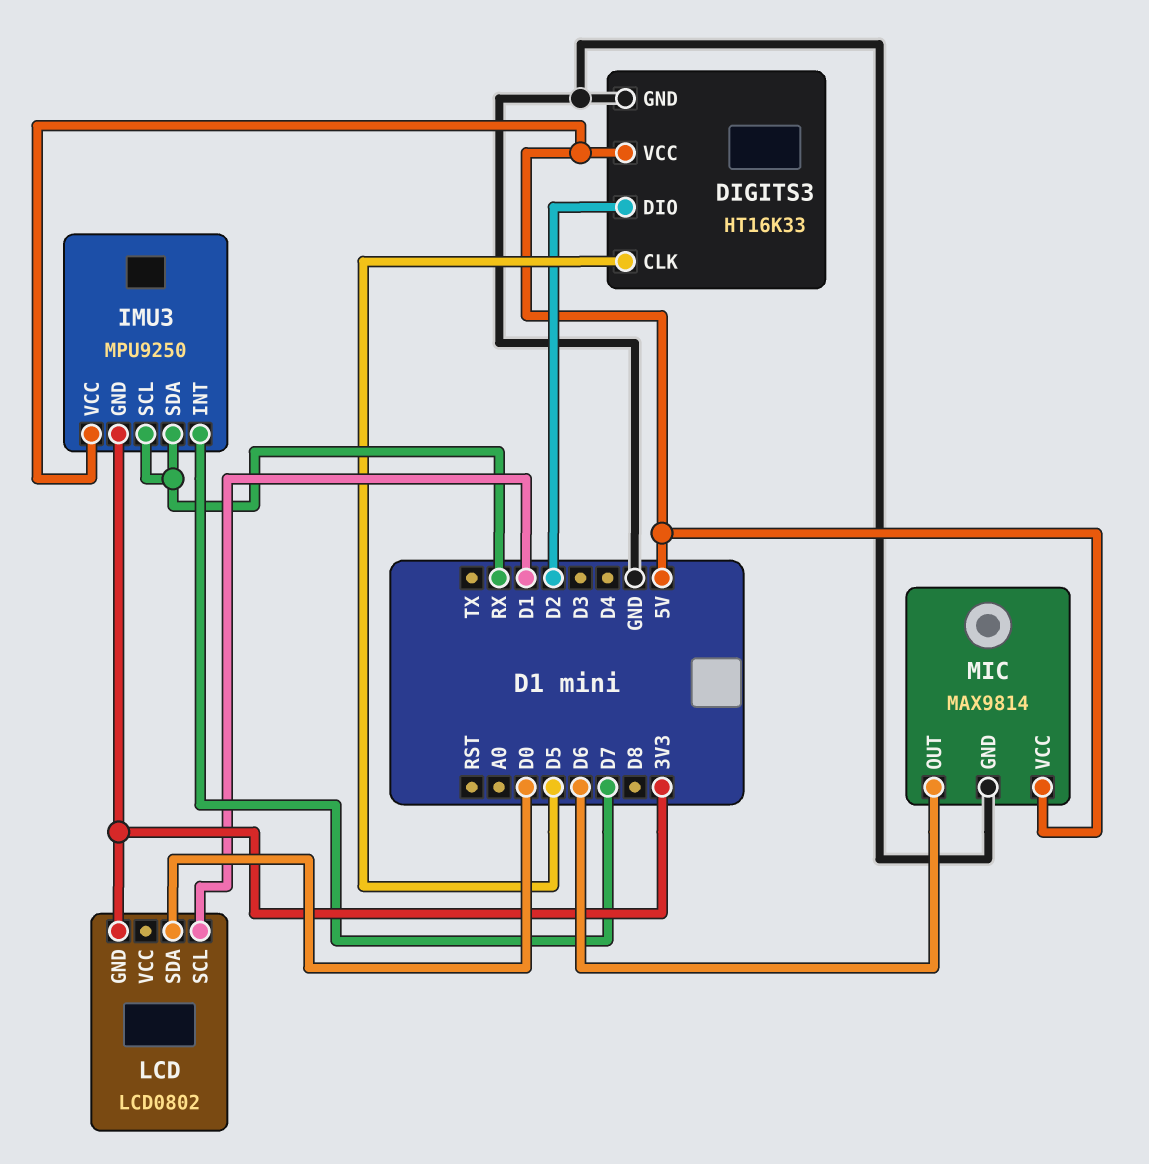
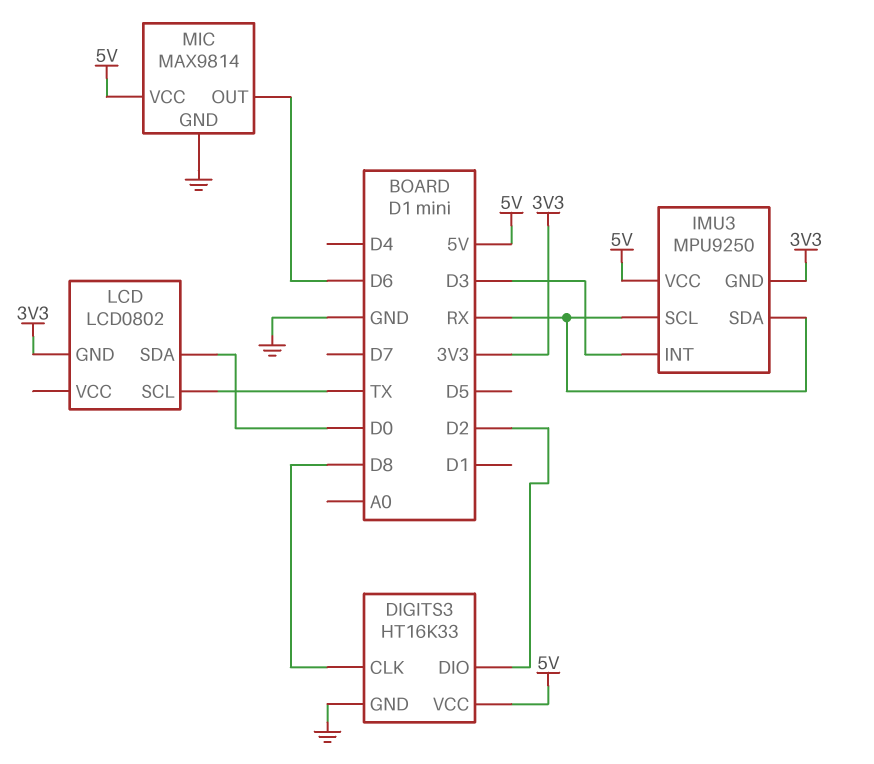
DIGITS3 pin CLK: D5 -> D8
IMU3 pin INT: D7 -> D3
LCD pin SCL: D1 -> TX

